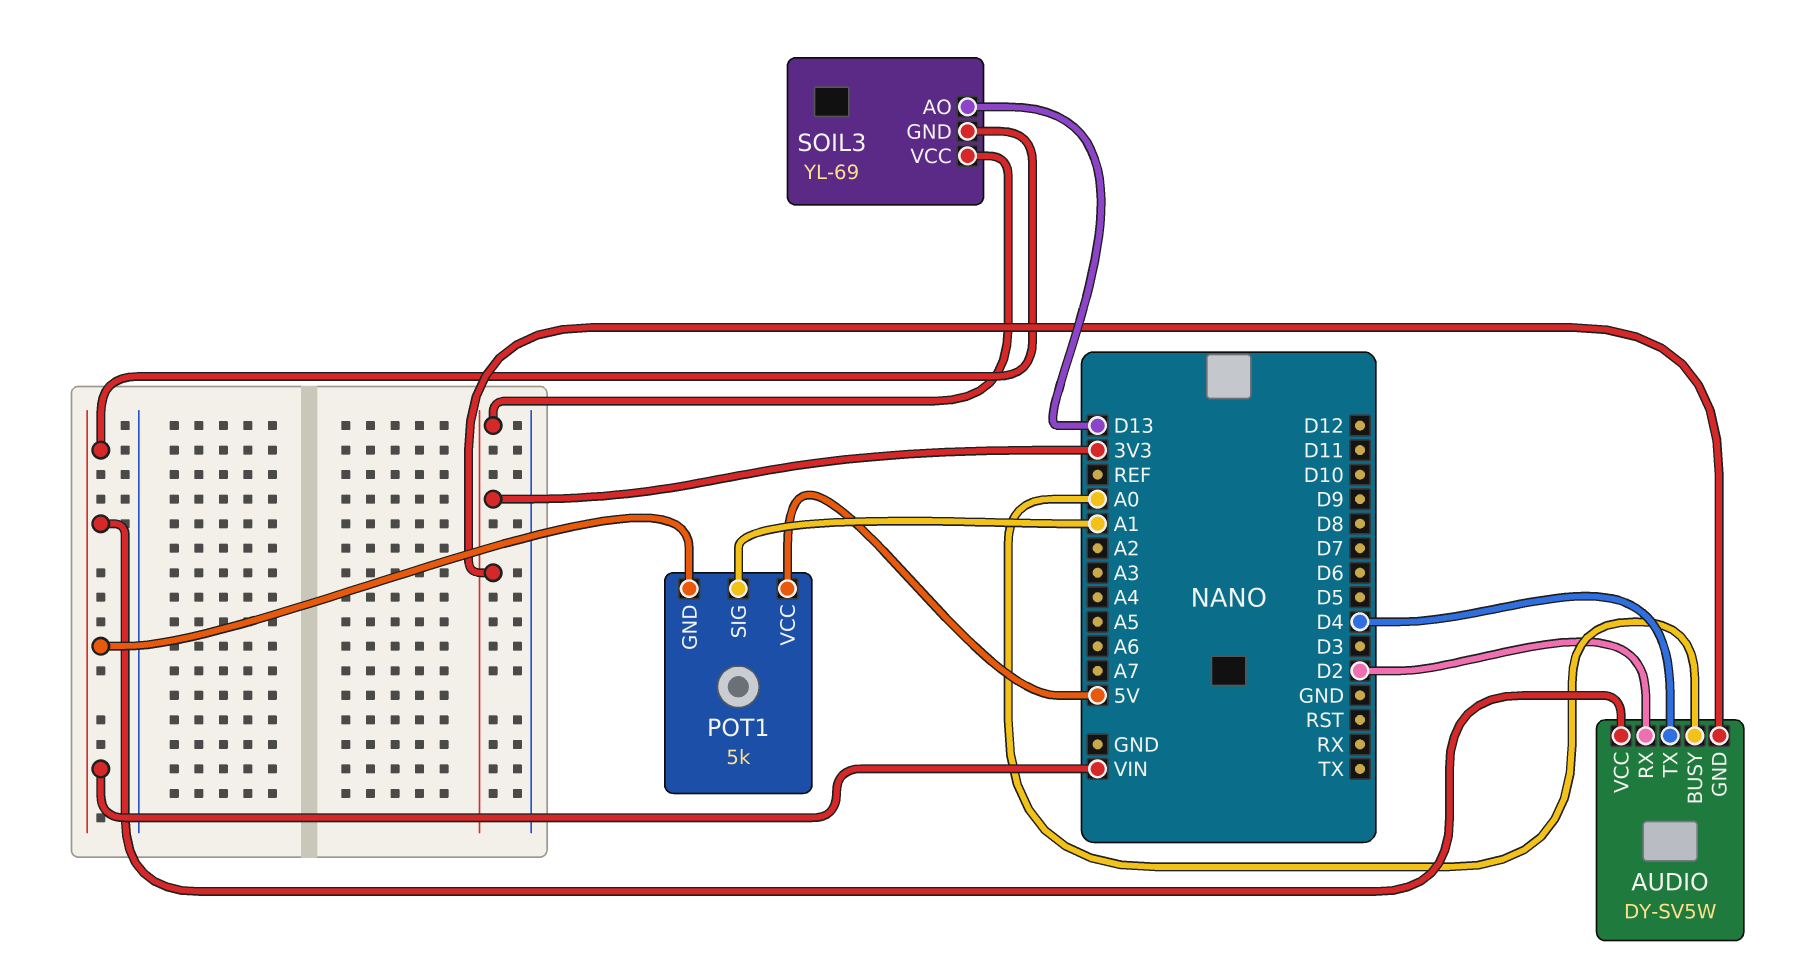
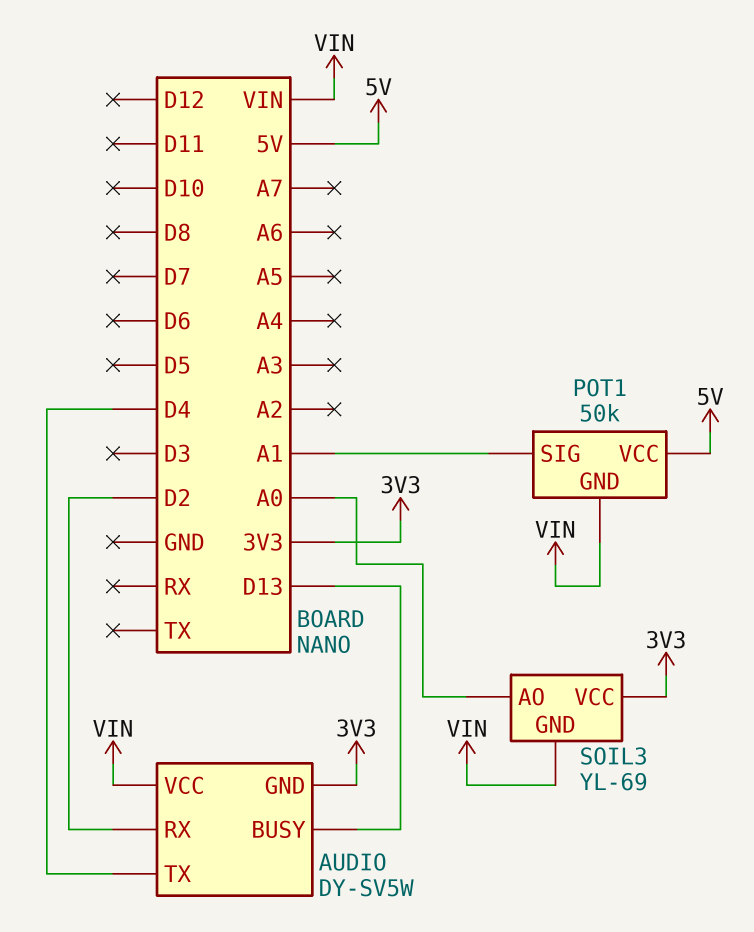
AUDIO pin BUSY: A0 -> D13
POT1: 5k -> 50k
SOIL3 pin AO: D13 -> A0

